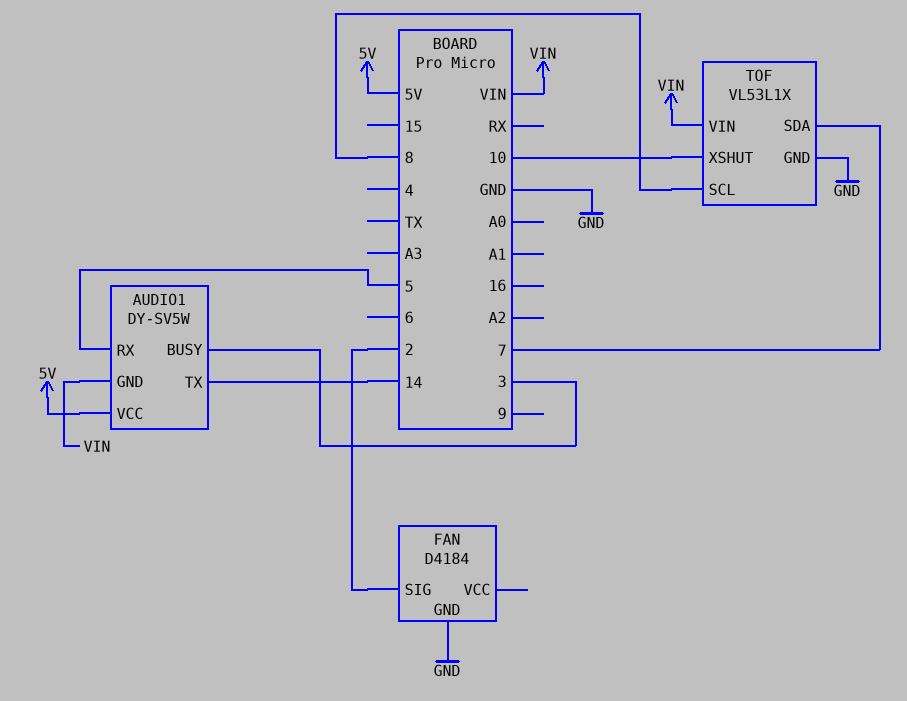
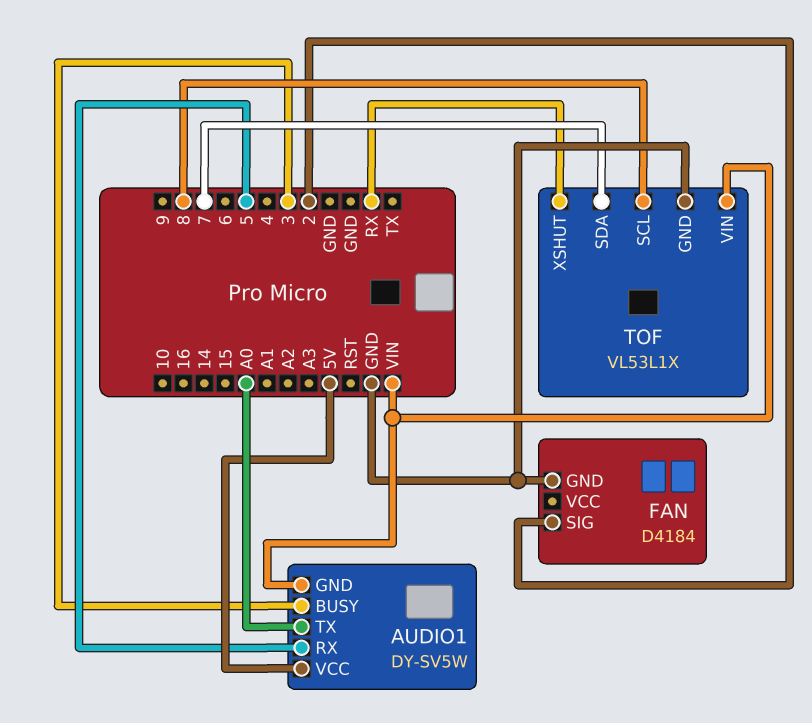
AUDIO1 pin TX: 14 -> A0
TOF pin XSHUT: 10 -> RX

